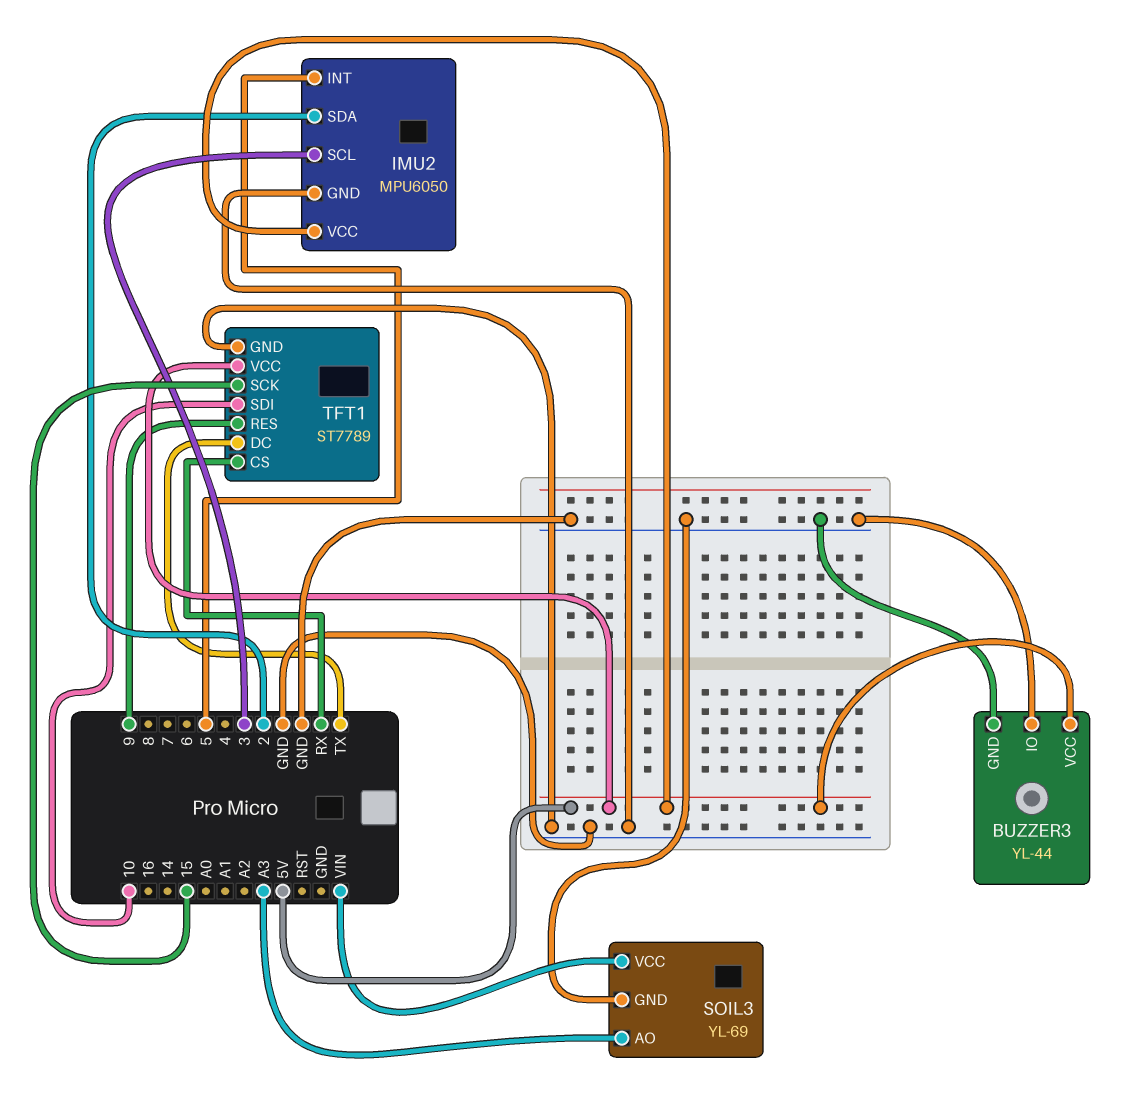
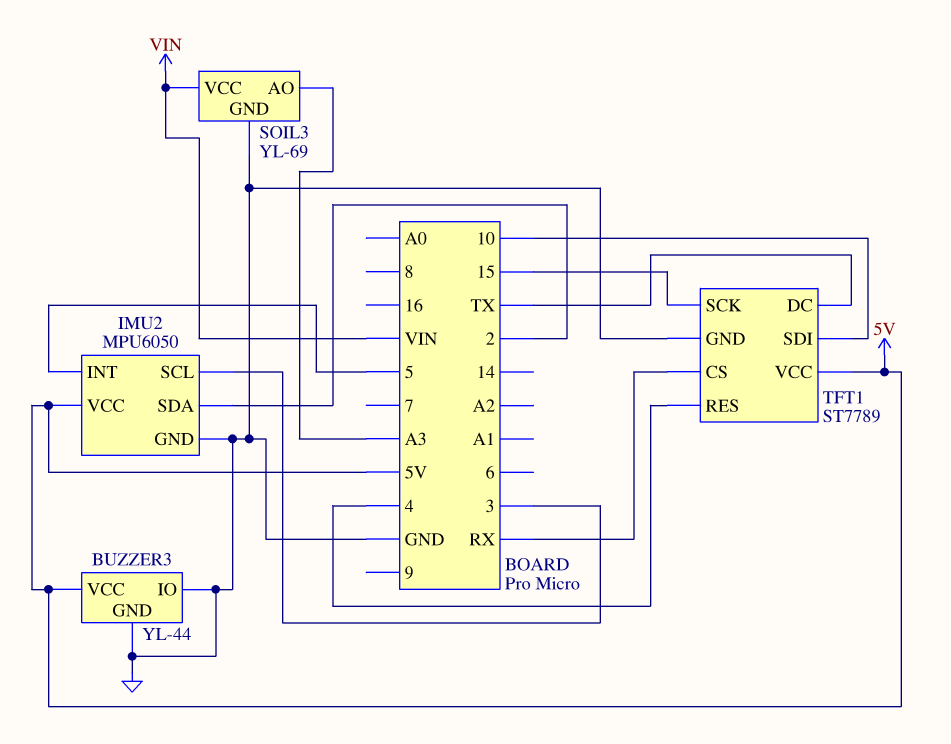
TFT1 pin RES: 9 -> 4

